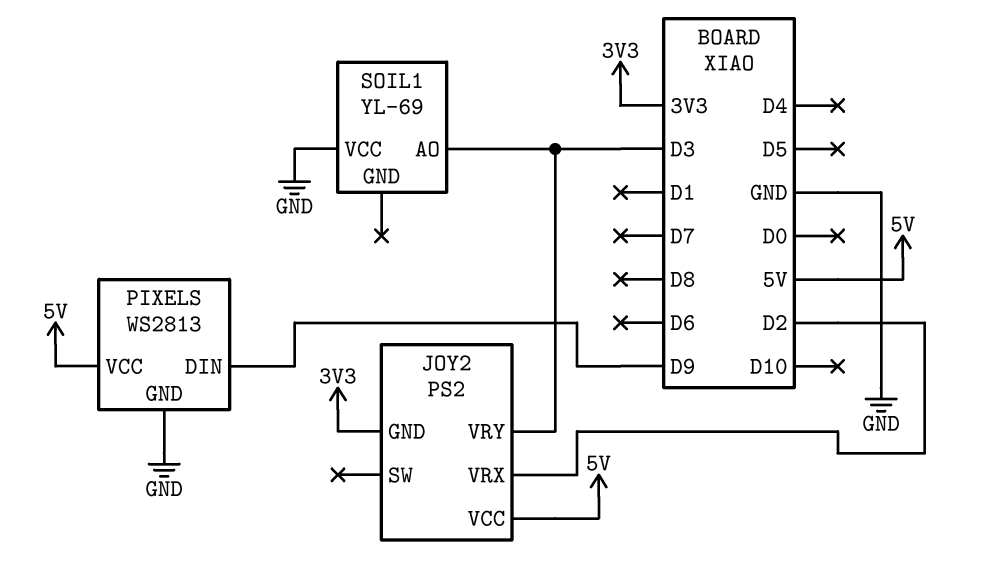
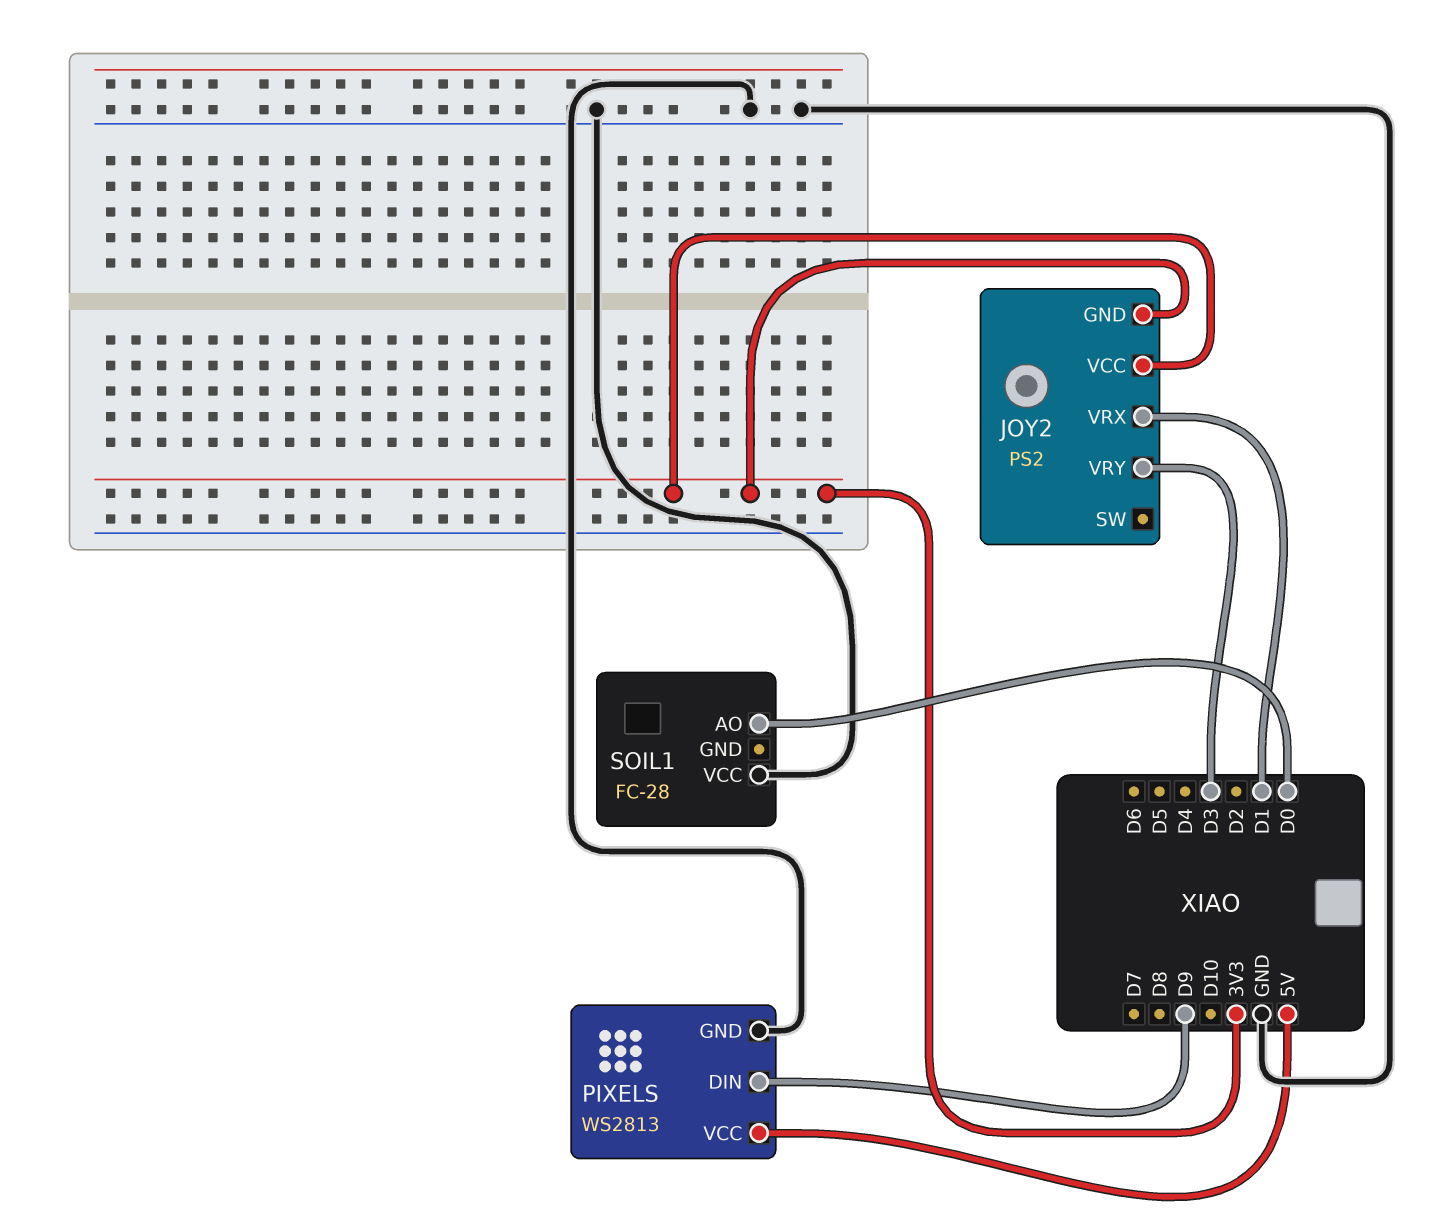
JOY2 pin VCC: 5V -> 3V3
JOY2 pin VRX: D2 -> D1
SOIL1: YL-69 -> FC-28
SOIL1 pin AO: D3 -> D0

